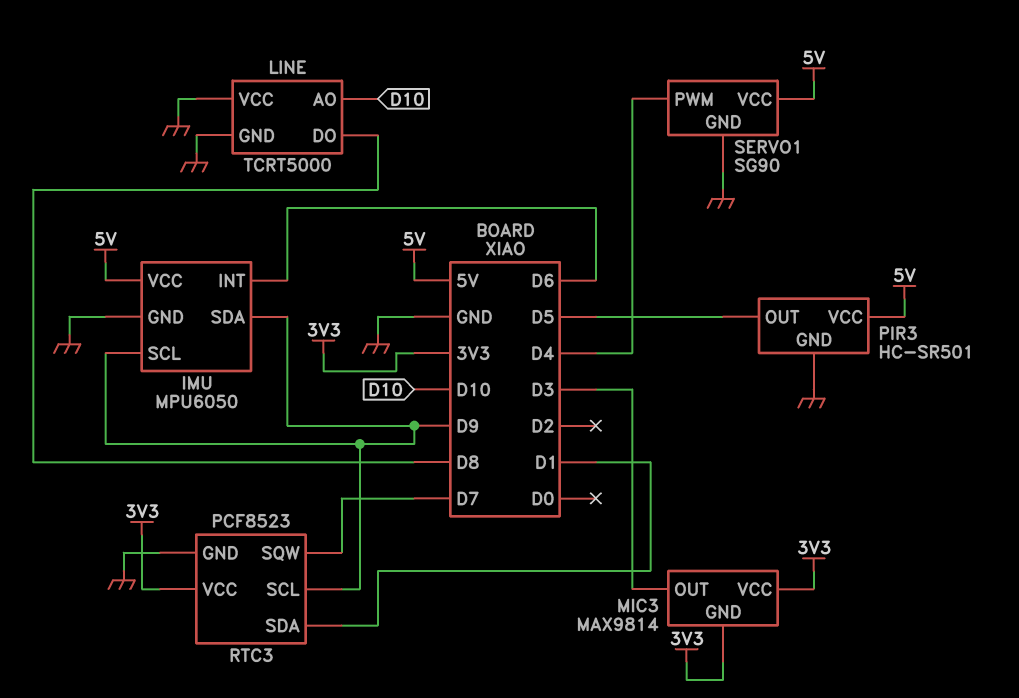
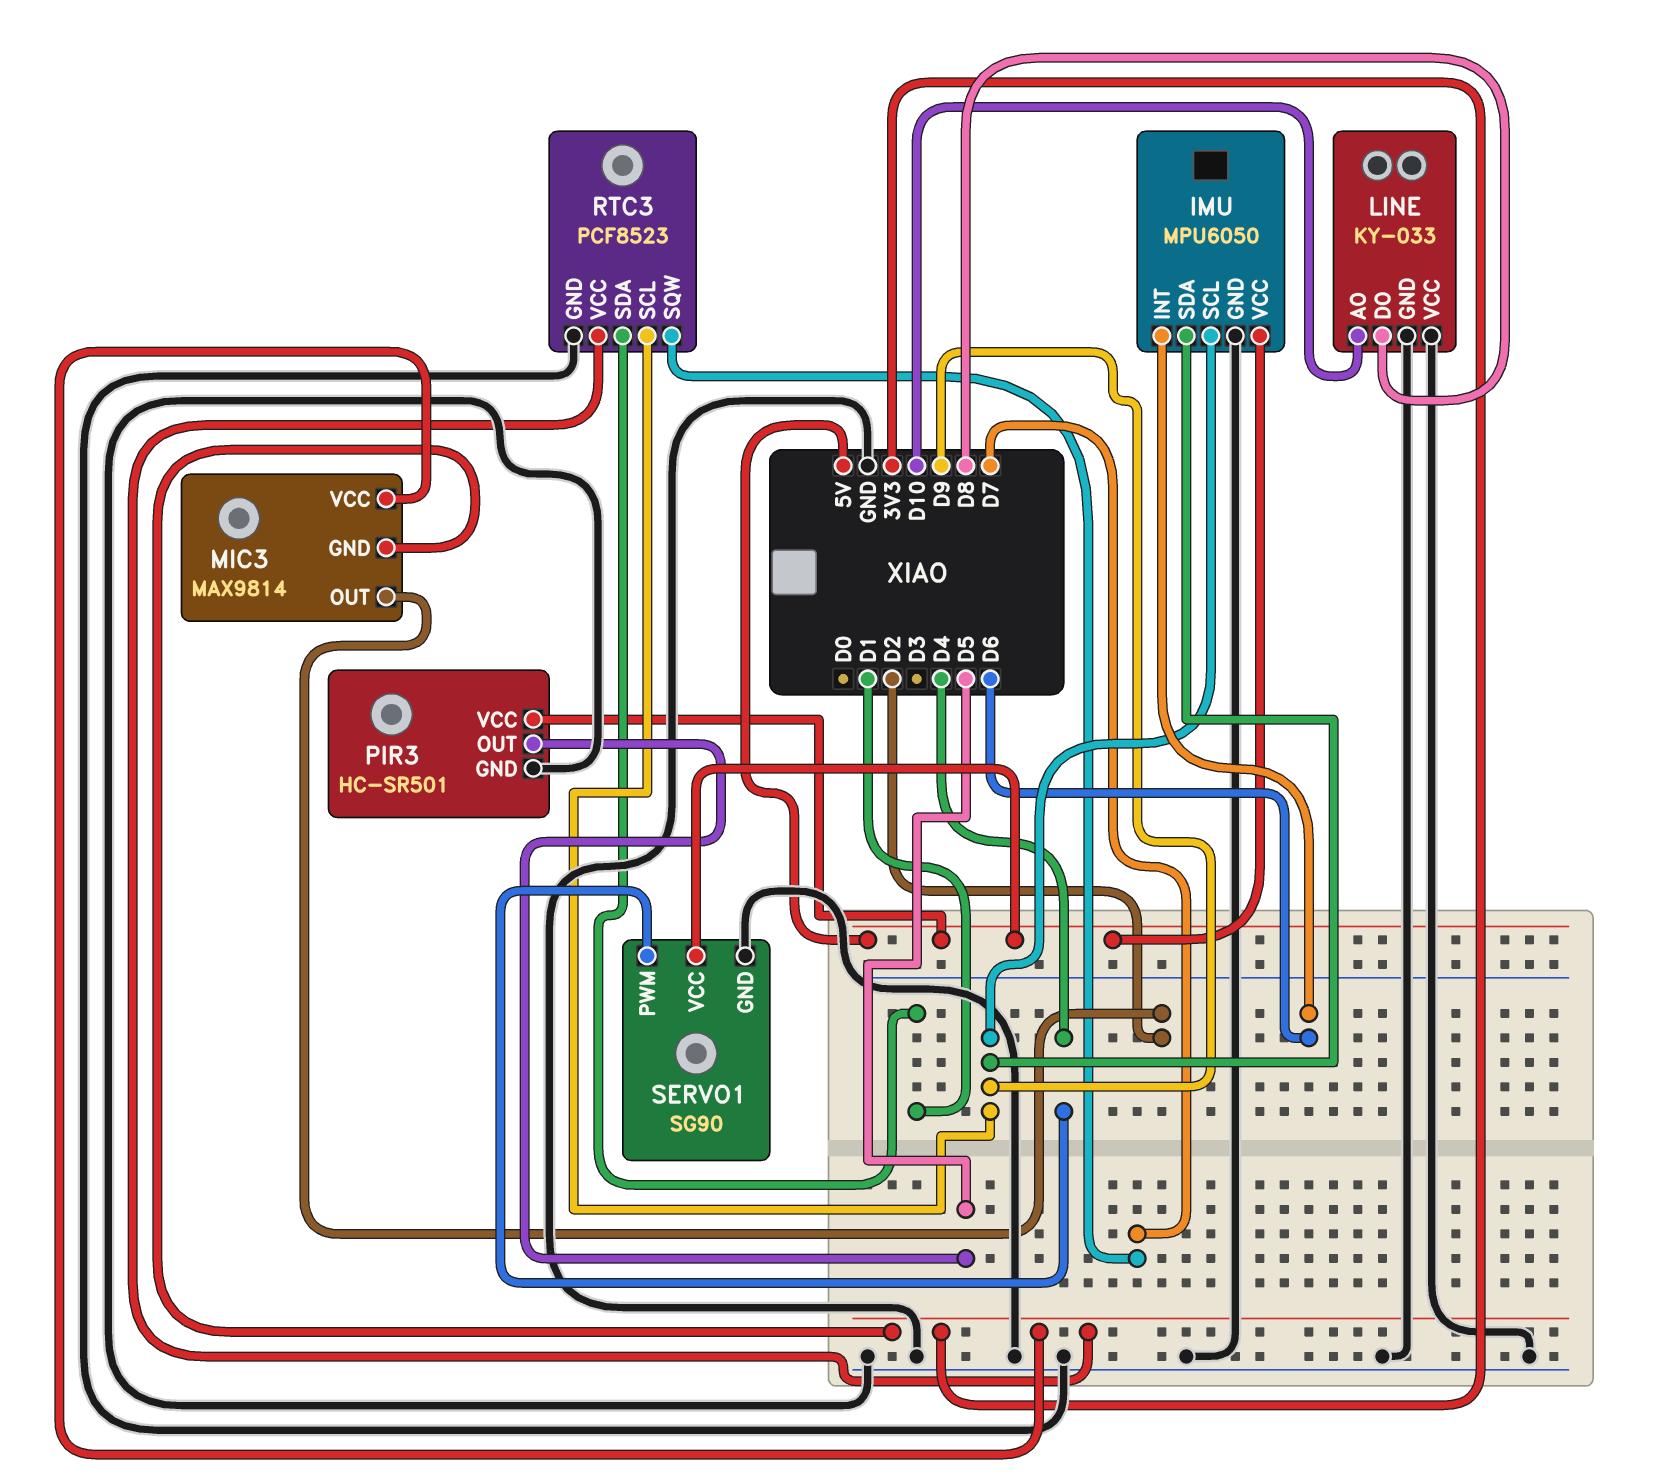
LINE: TCRT5000 -> KY-033
MIC3 pin OUT: D3 -> D2

